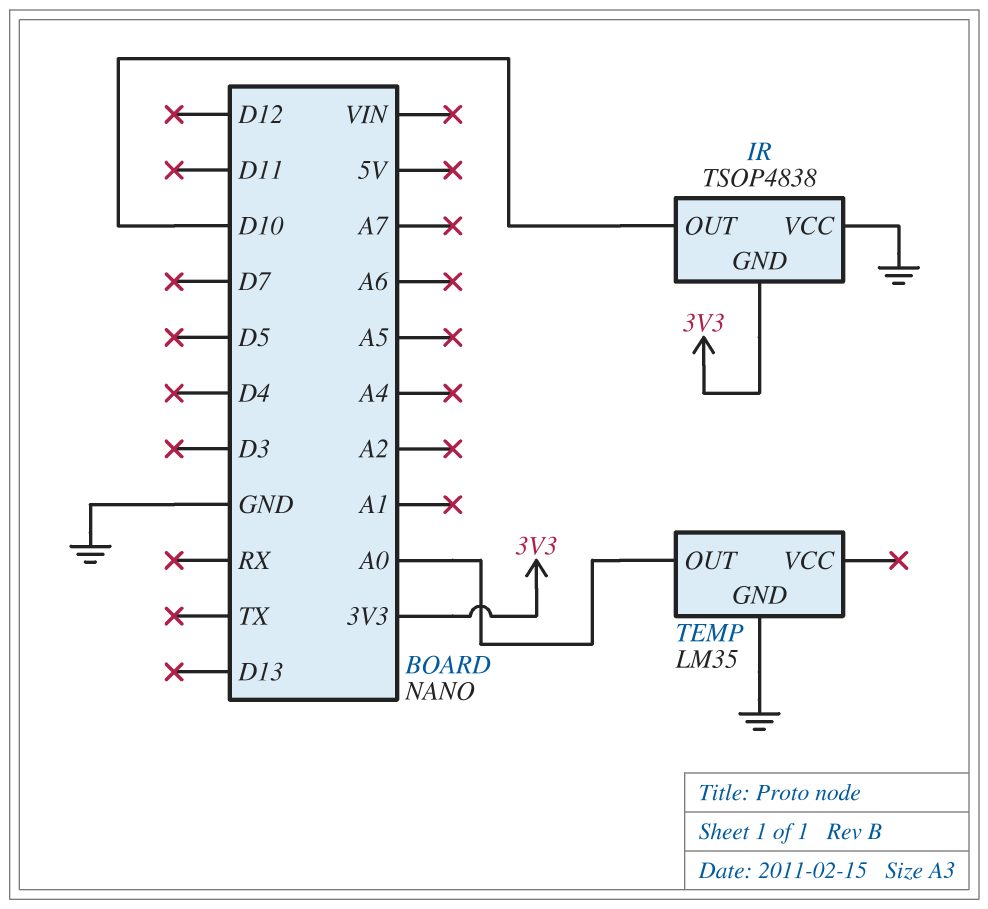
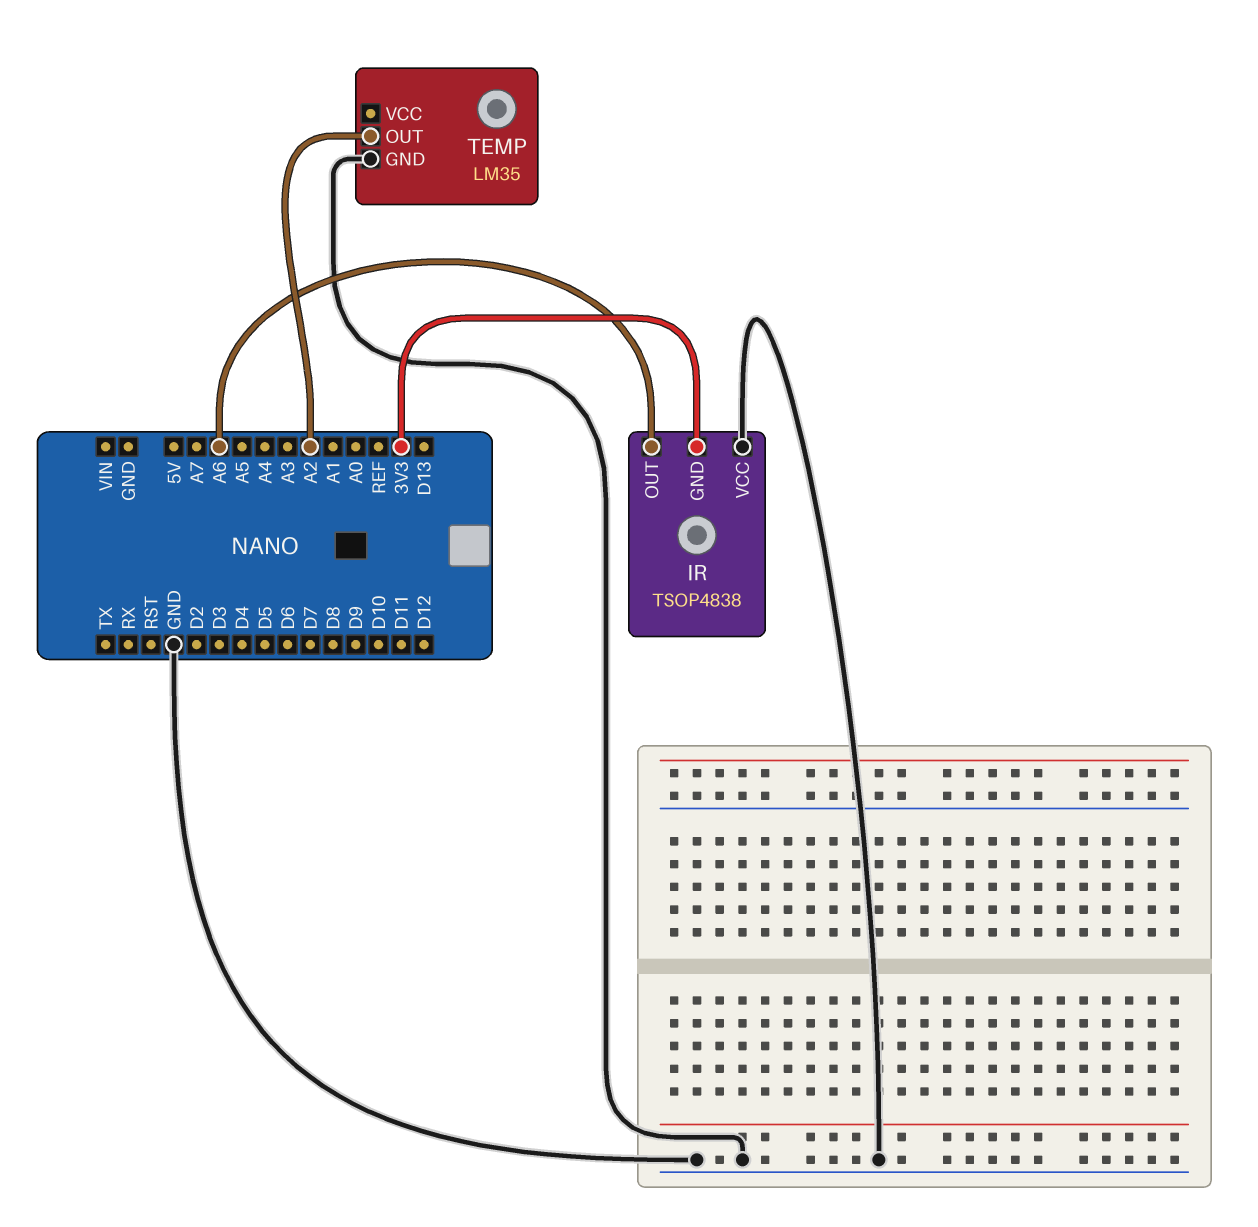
IR pin OUT: D10 -> A6
TEMP pin OUT: A0 -> A2

